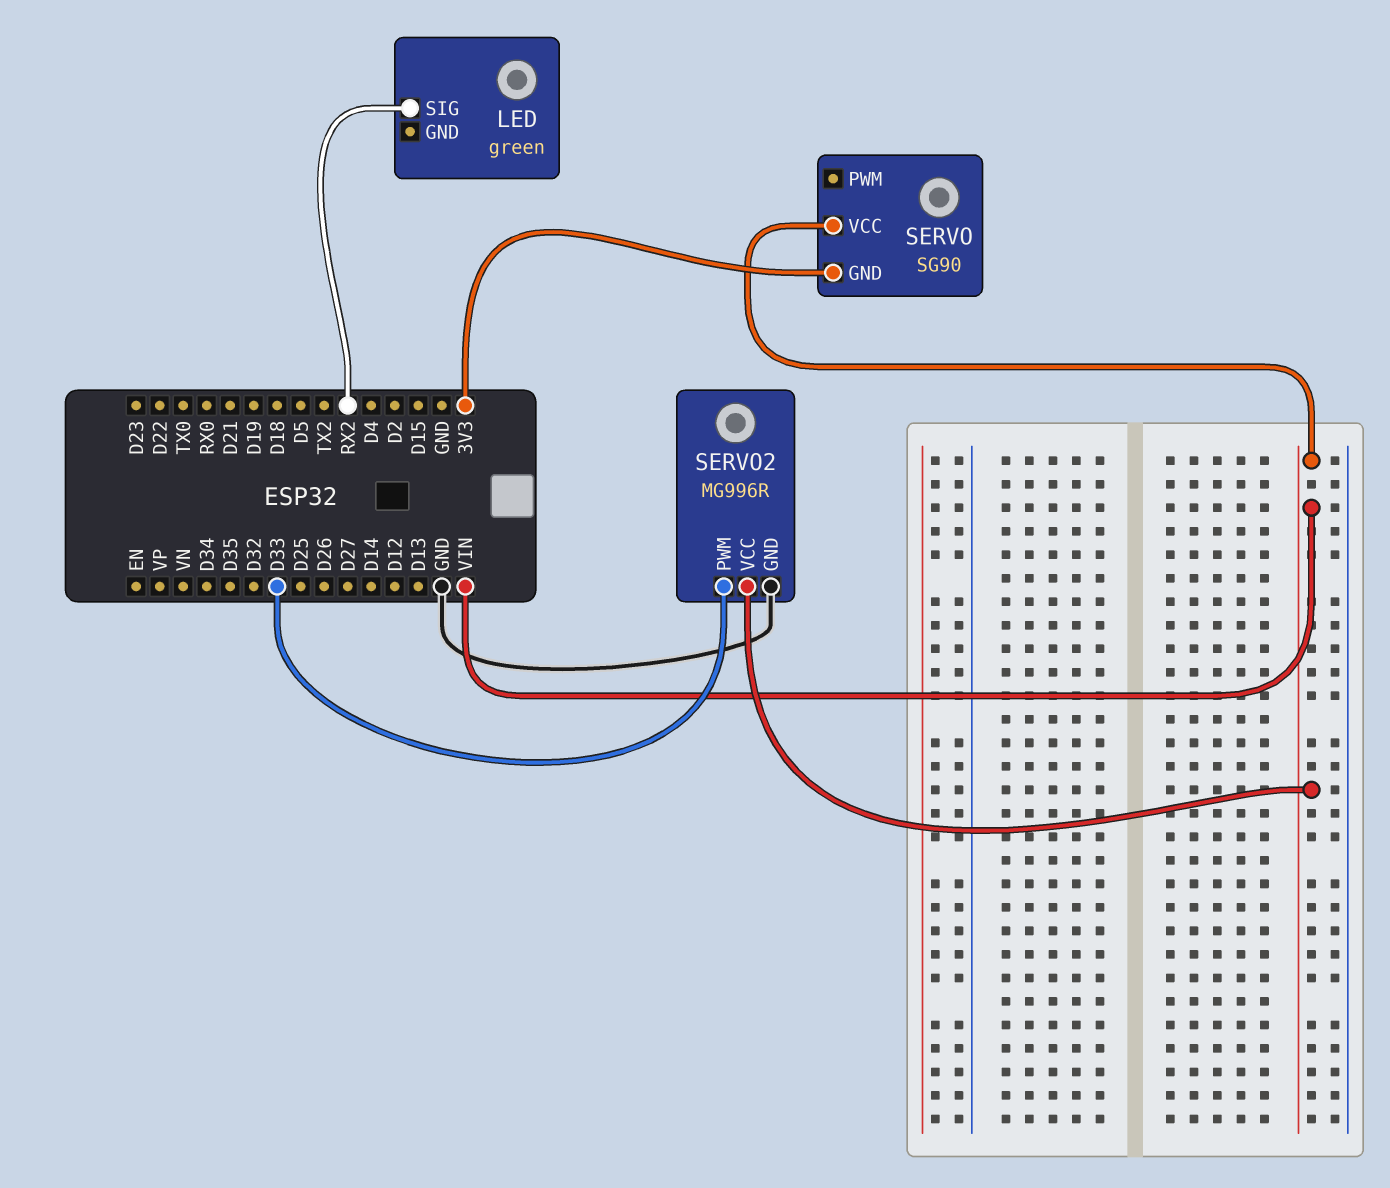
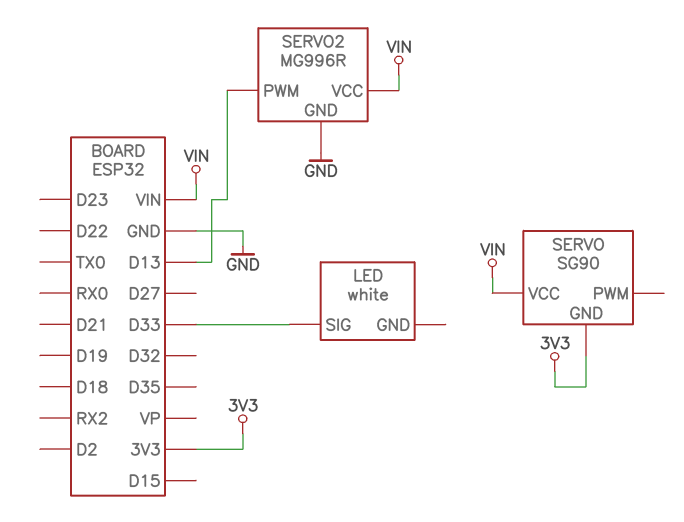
LED: green -> white
LED pin SIG: RX2 -> D33
SERVO2 pin PWM: D33 -> D13

